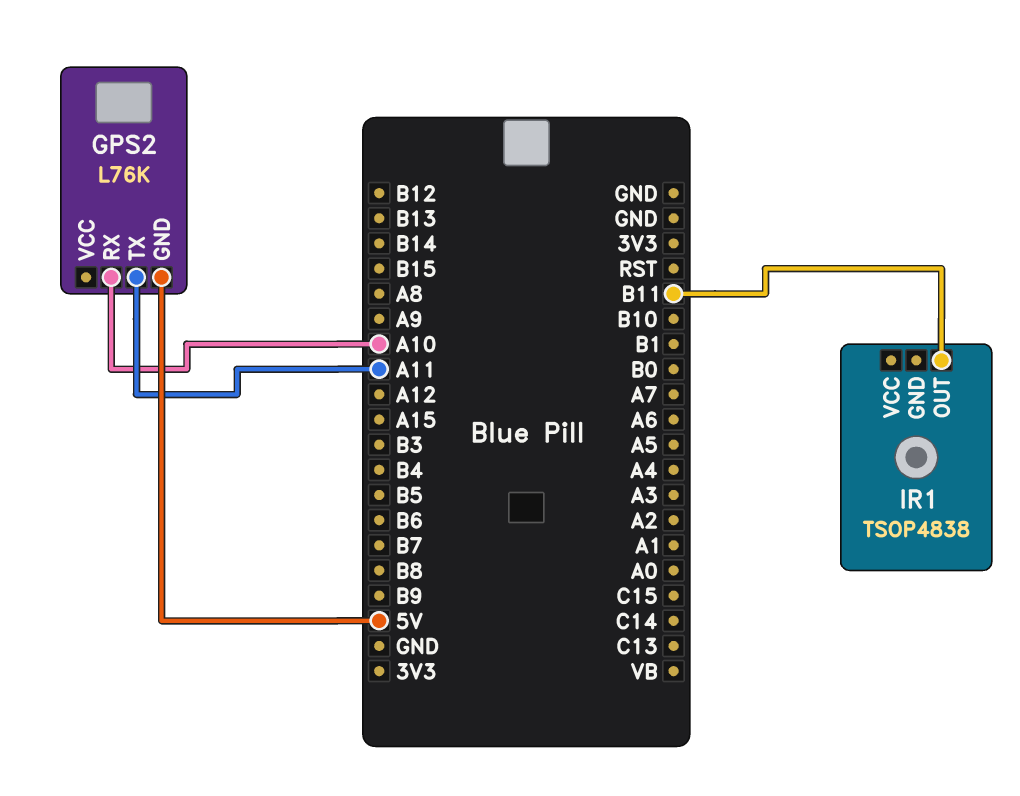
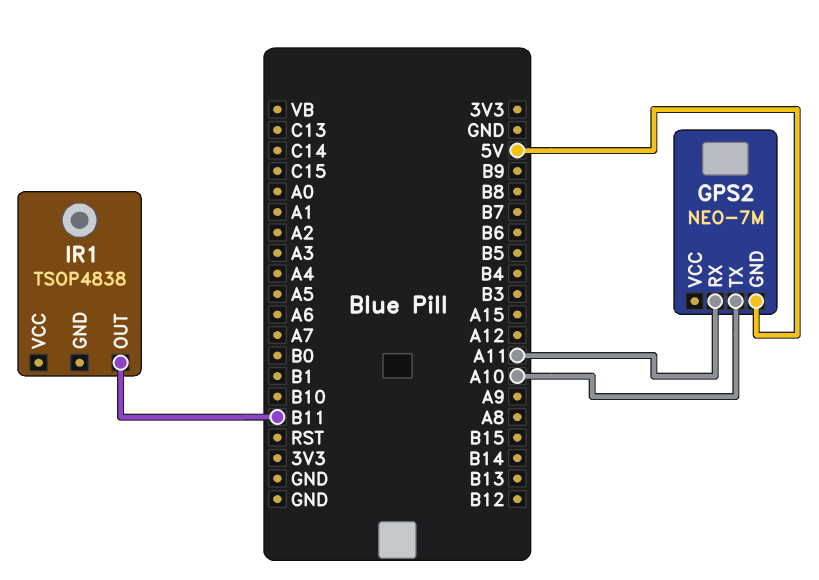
GPS2: L76K -> NEO-7M
GPS2 pin RX: A10 -> A11
GPS2 pin TX: A11 -> A10

